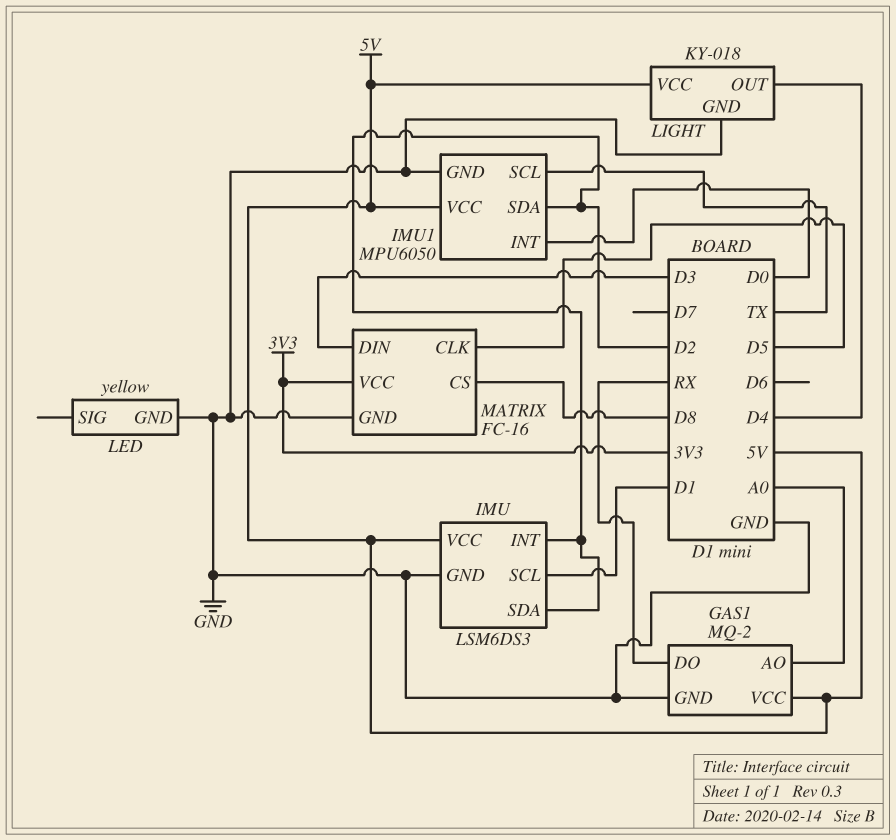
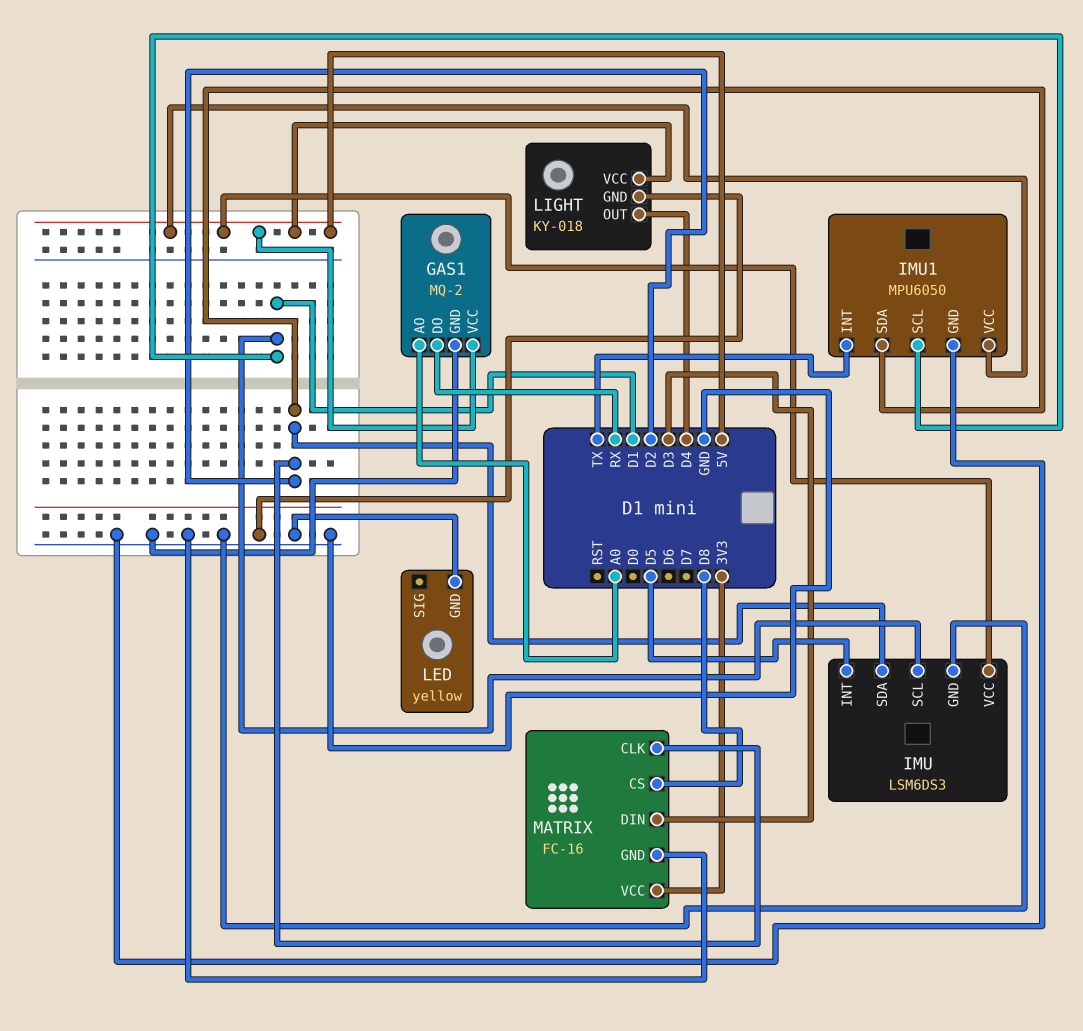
IMU pin INT: D2 -> D5
IMU1 pin INT: D0 -> TX
IMU1 pin SCL: TX -> D1
MATRIX pin CLK: D5 -> D2

